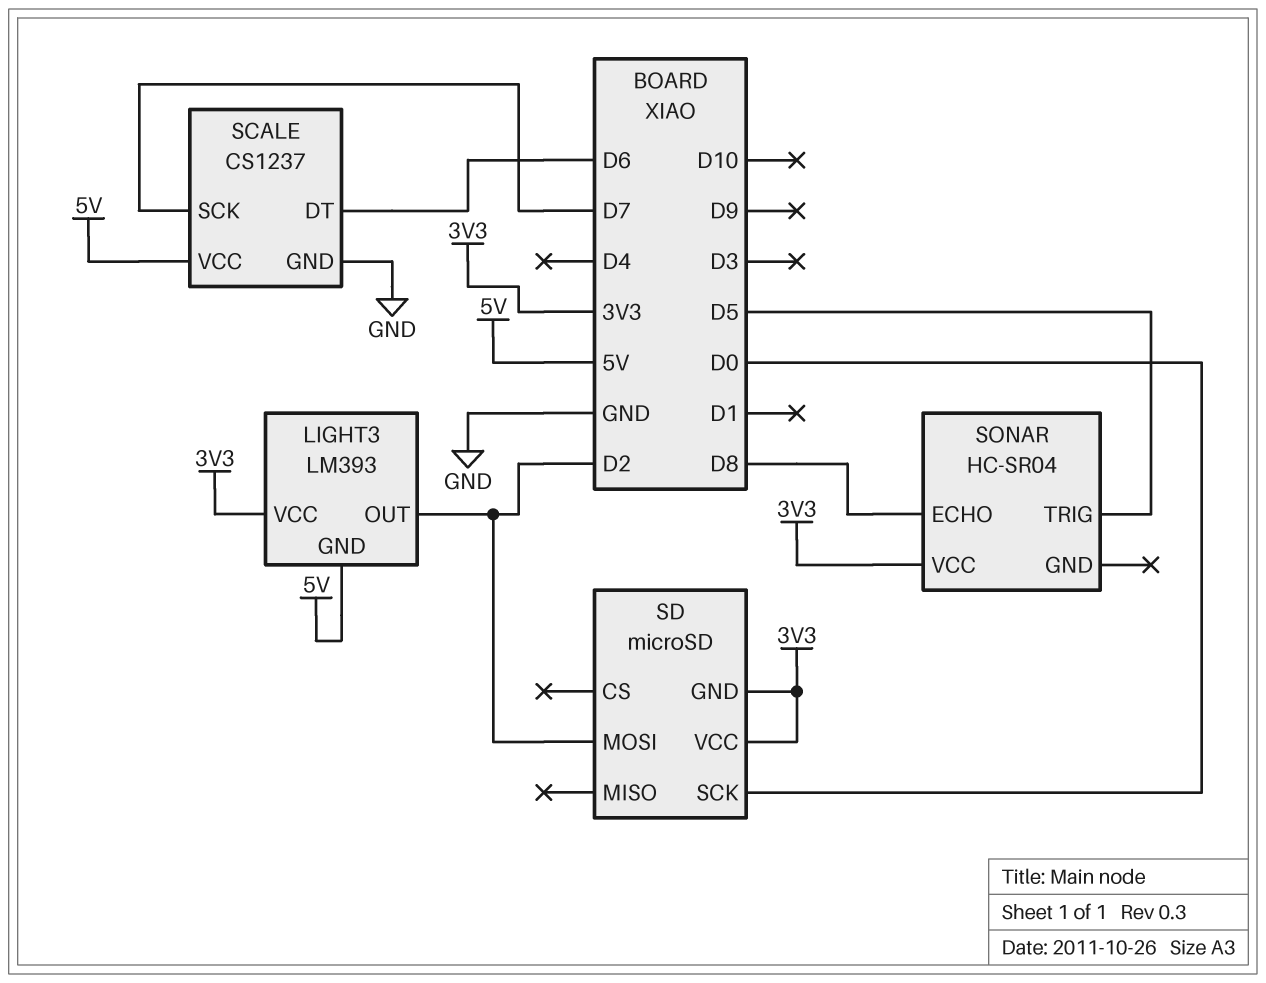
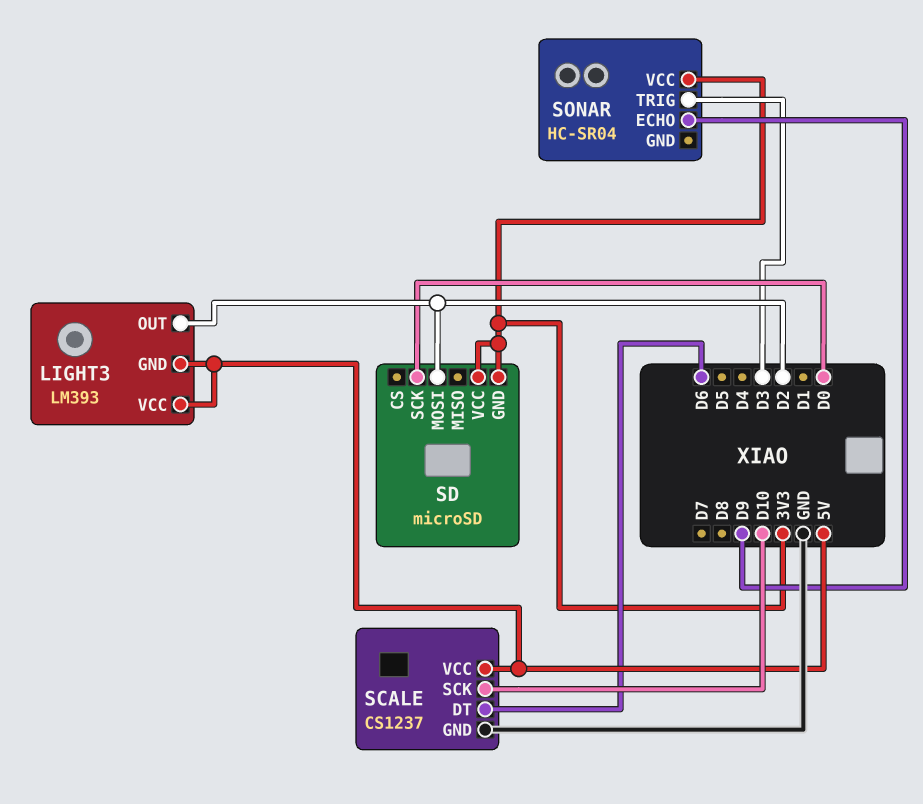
LIGHT3 pin VCC: 3V3 -> 5V
SCALE pin SCK: D7 -> D10
SONAR pin ECHO: D8 -> D9
SONAR pin TRIG: D5 -> D3

